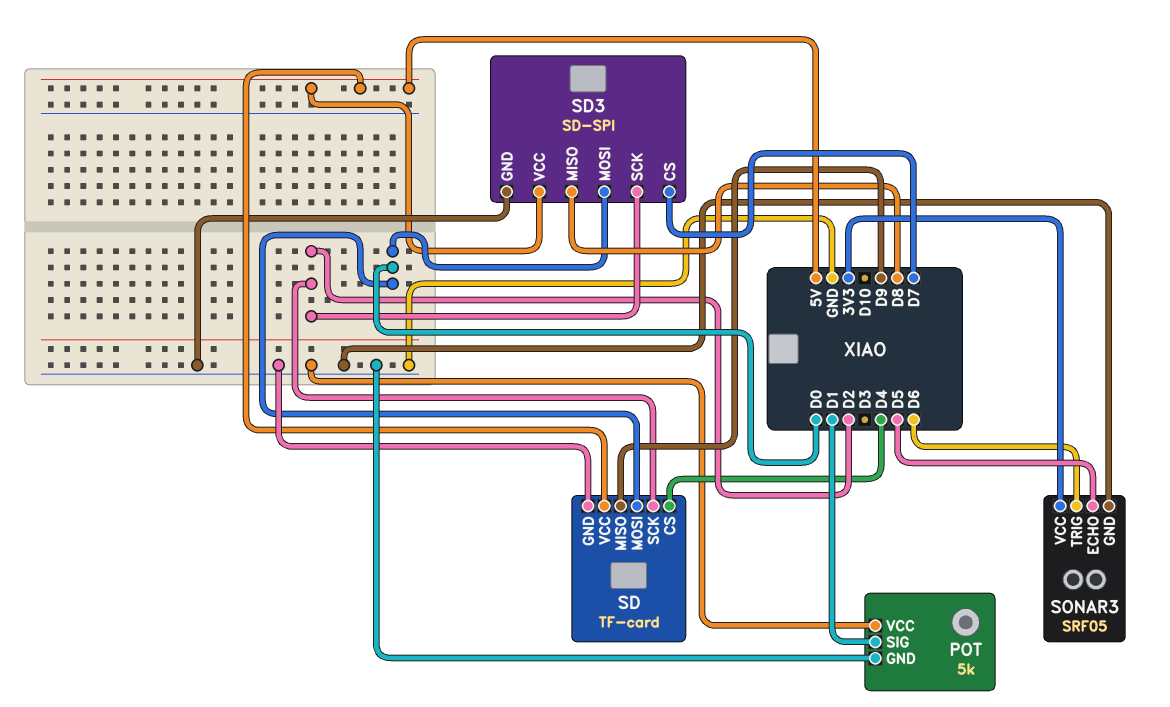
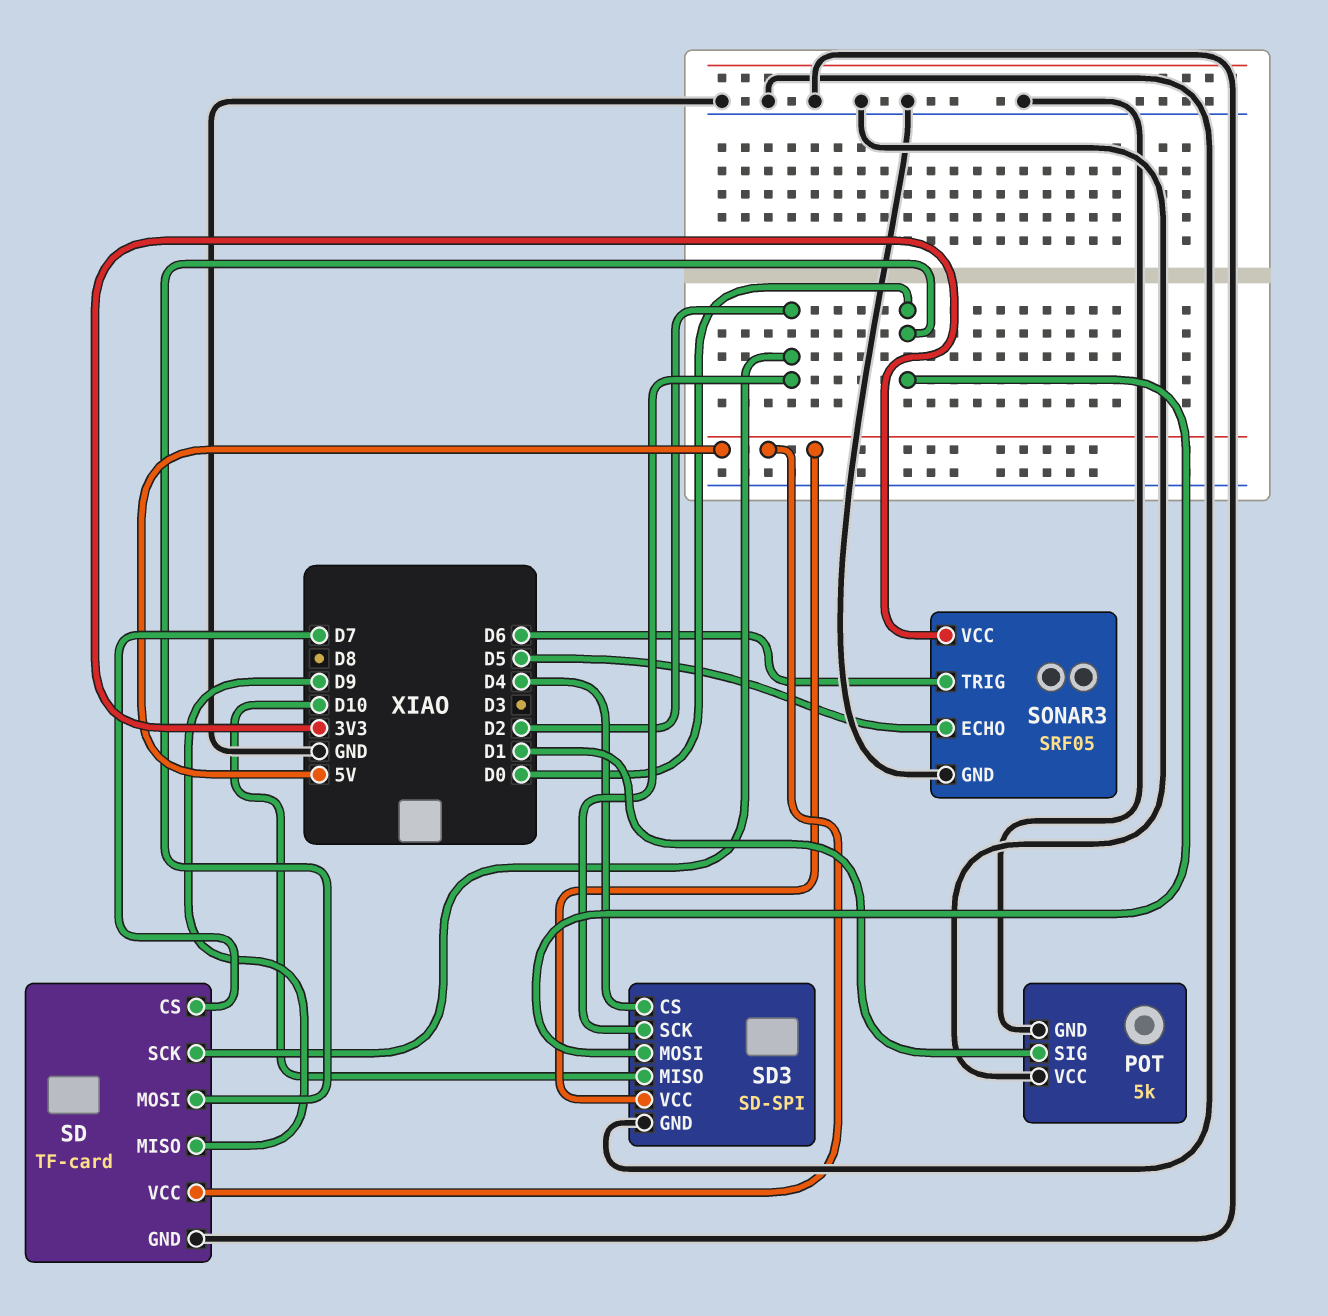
SD pin CS: D4 -> D7
SD3 pin CS: D7 -> D4
SD3 pin MISO: D8 -> D10

